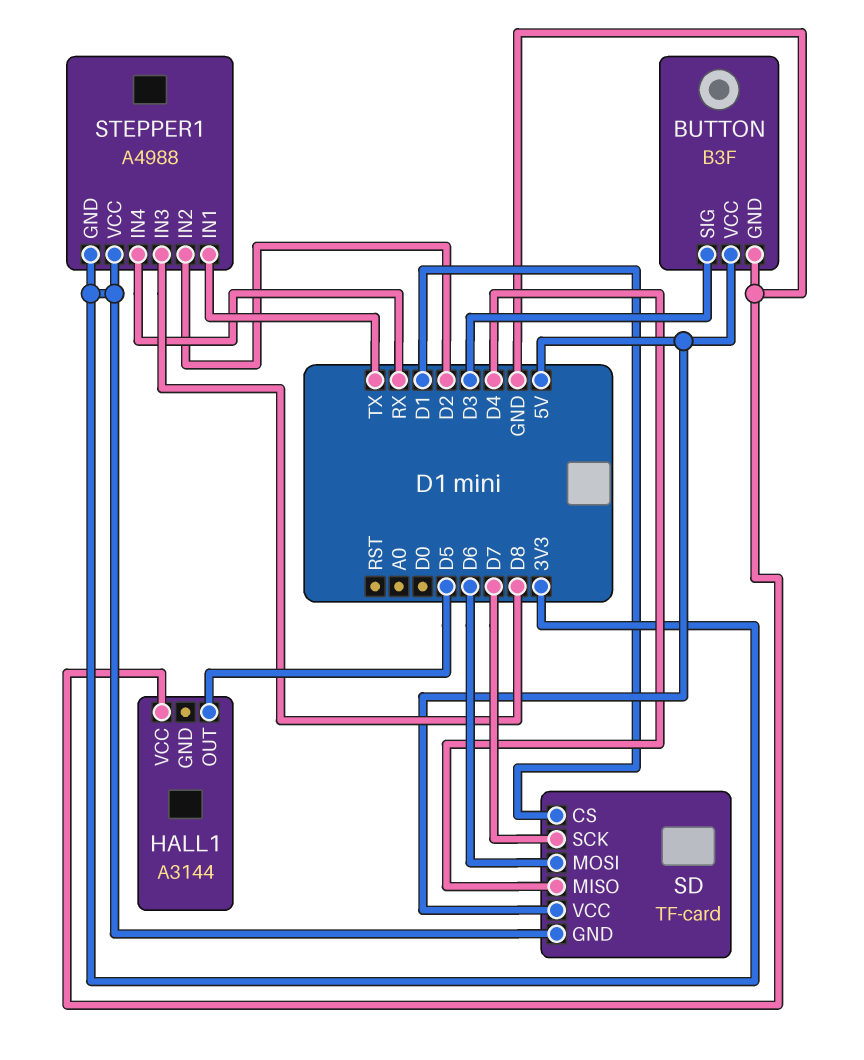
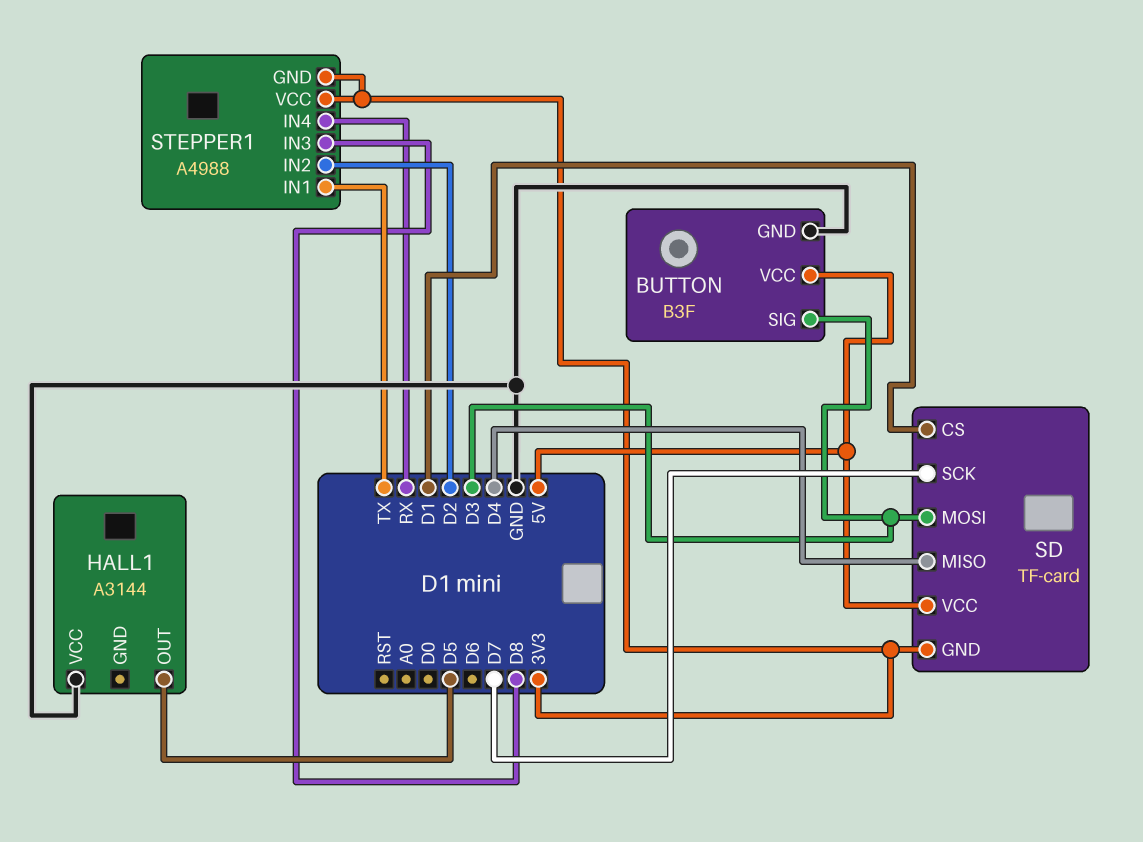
SD pin MOSI: D6 -> D3

